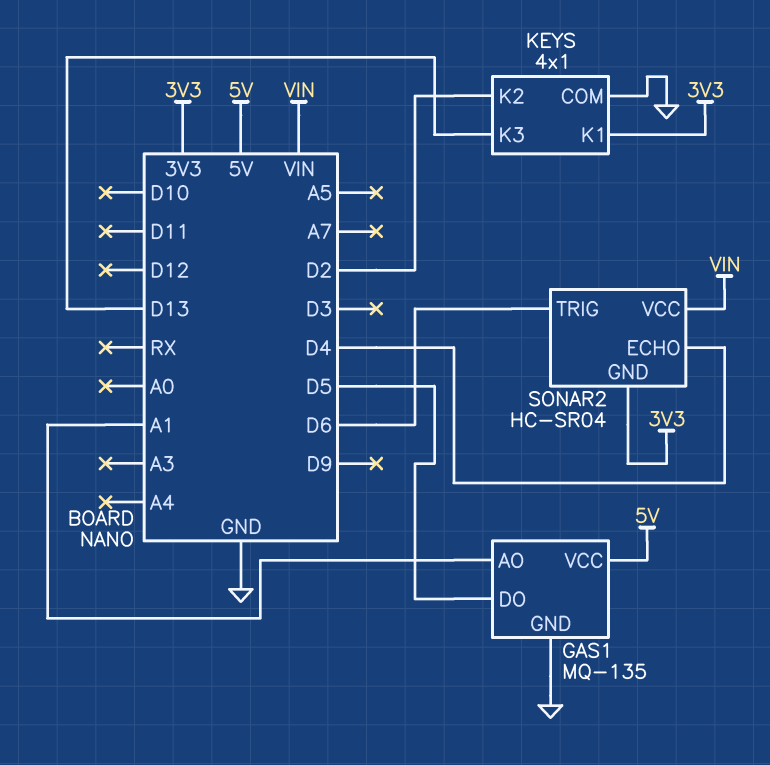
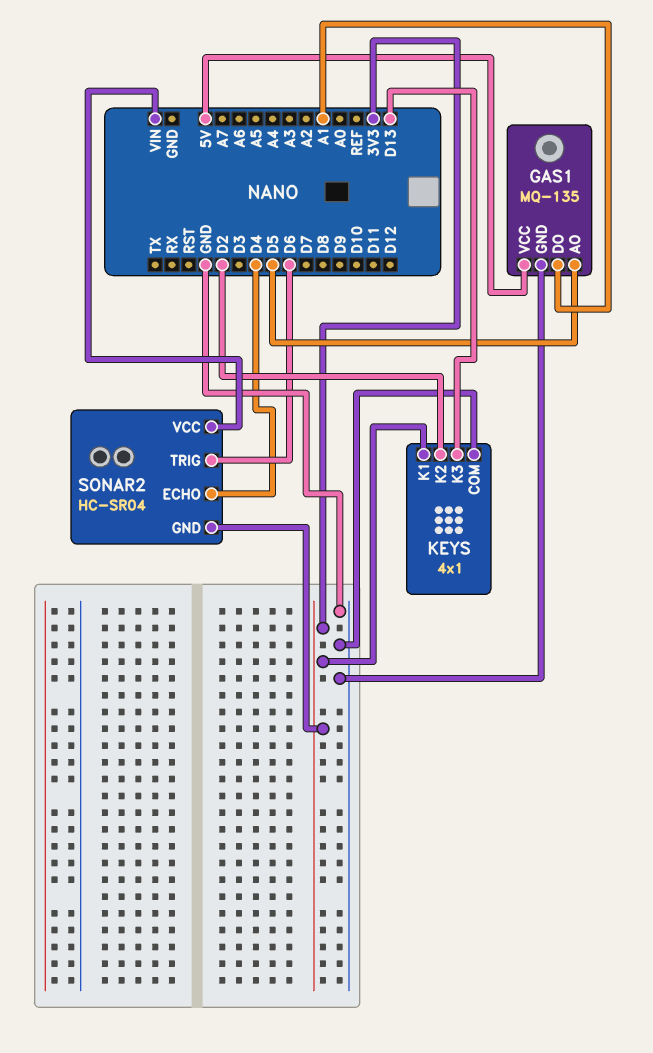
GAS1 pin AO: A1 -> D5
GAS1 pin DO: D5 -> A1

